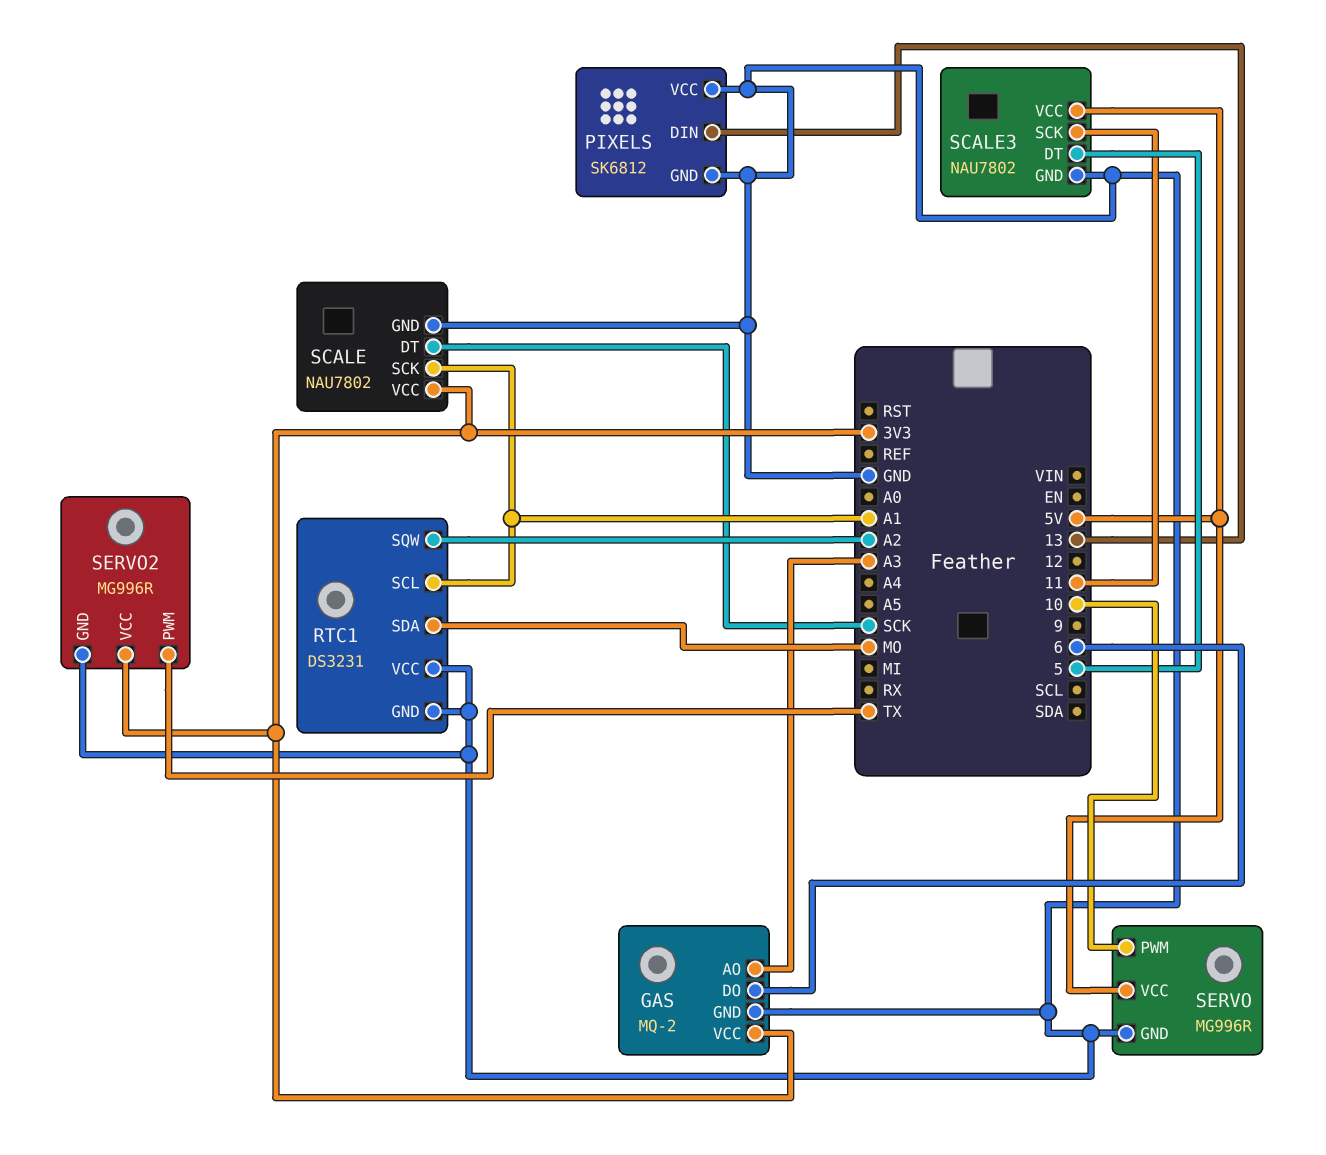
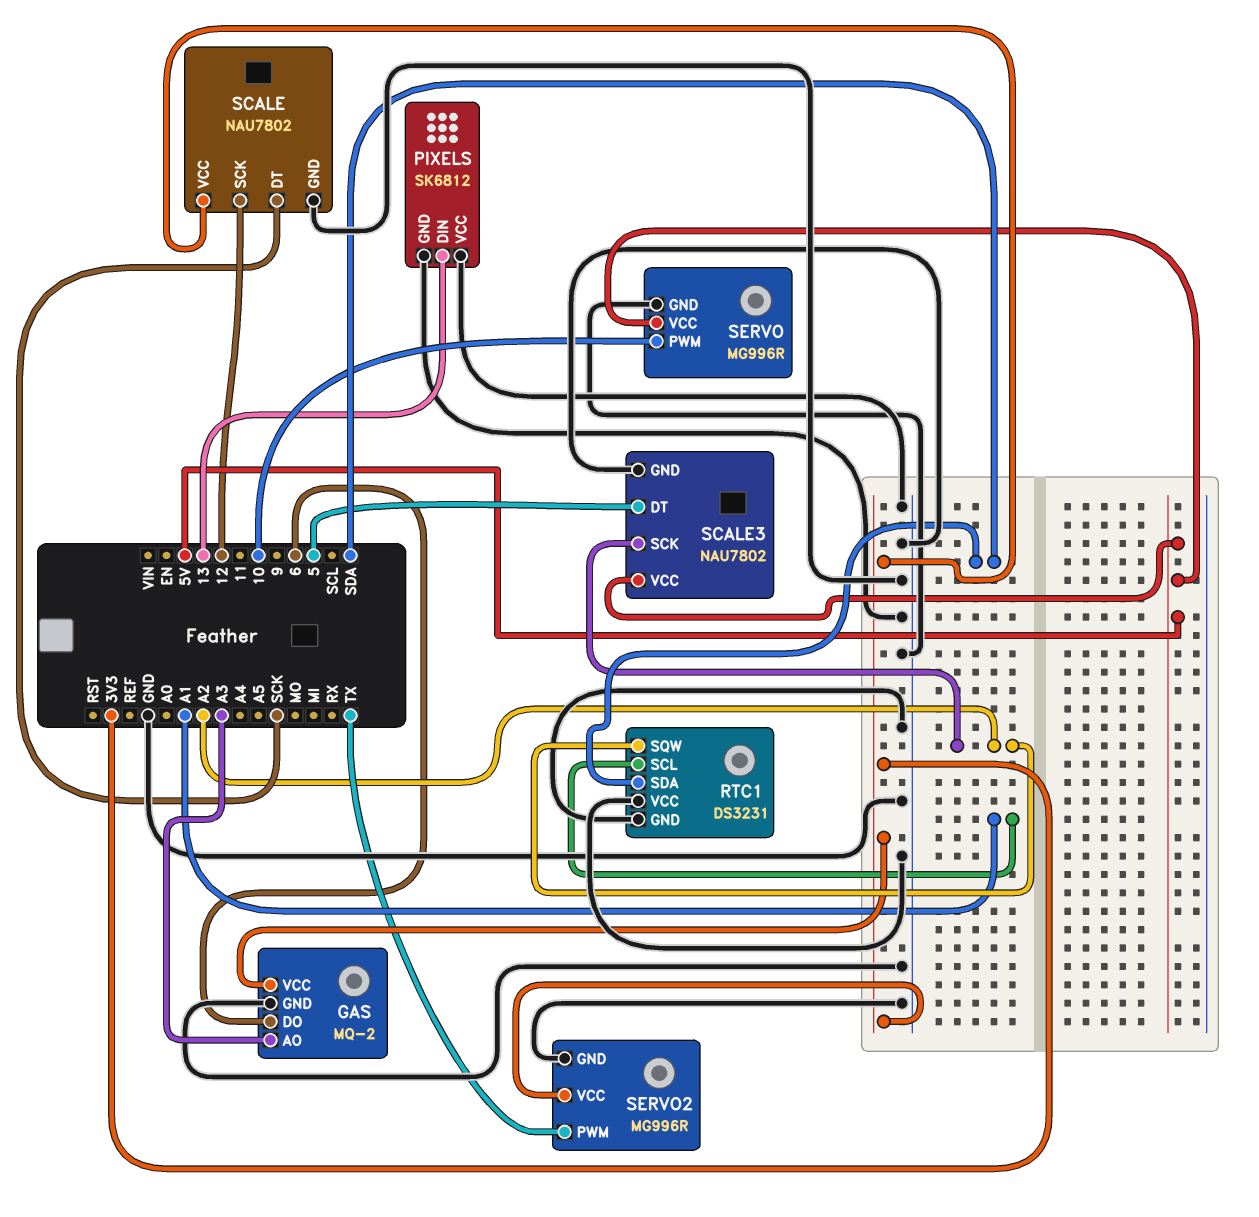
RTC1 pin SDA: MO -> SDA
SCALE pin SCK: A1 -> 12
SCALE3 pin SCK: 11 -> A2

